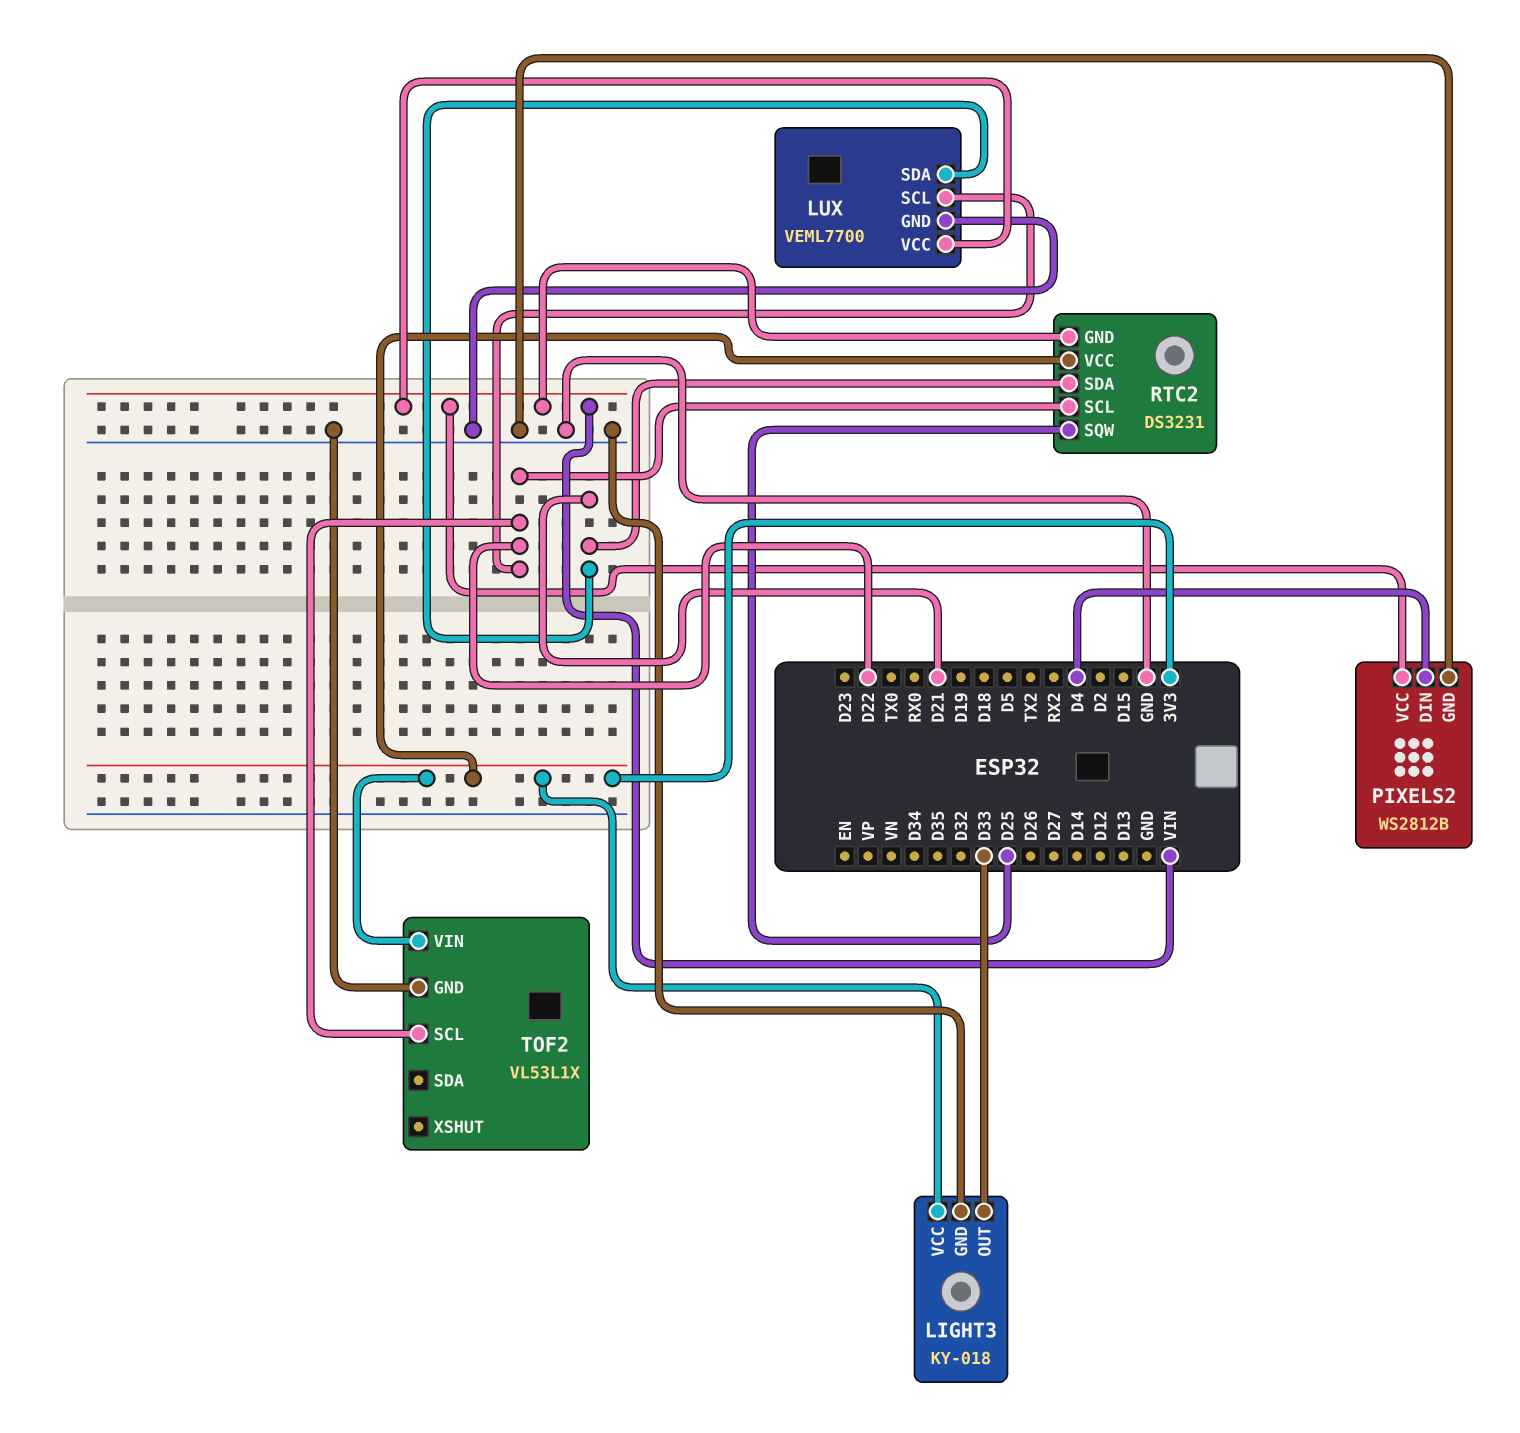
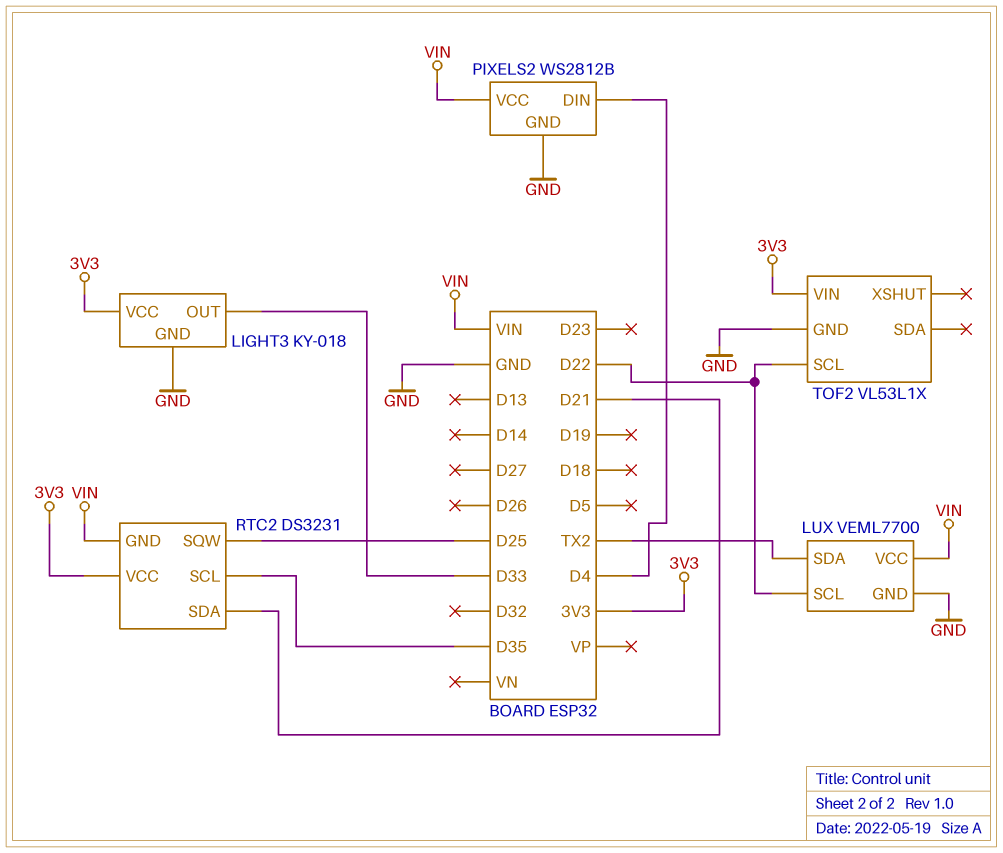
LUX pin SDA: D21 -> TX2
RTC2 pin SCL: D22 -> D35

